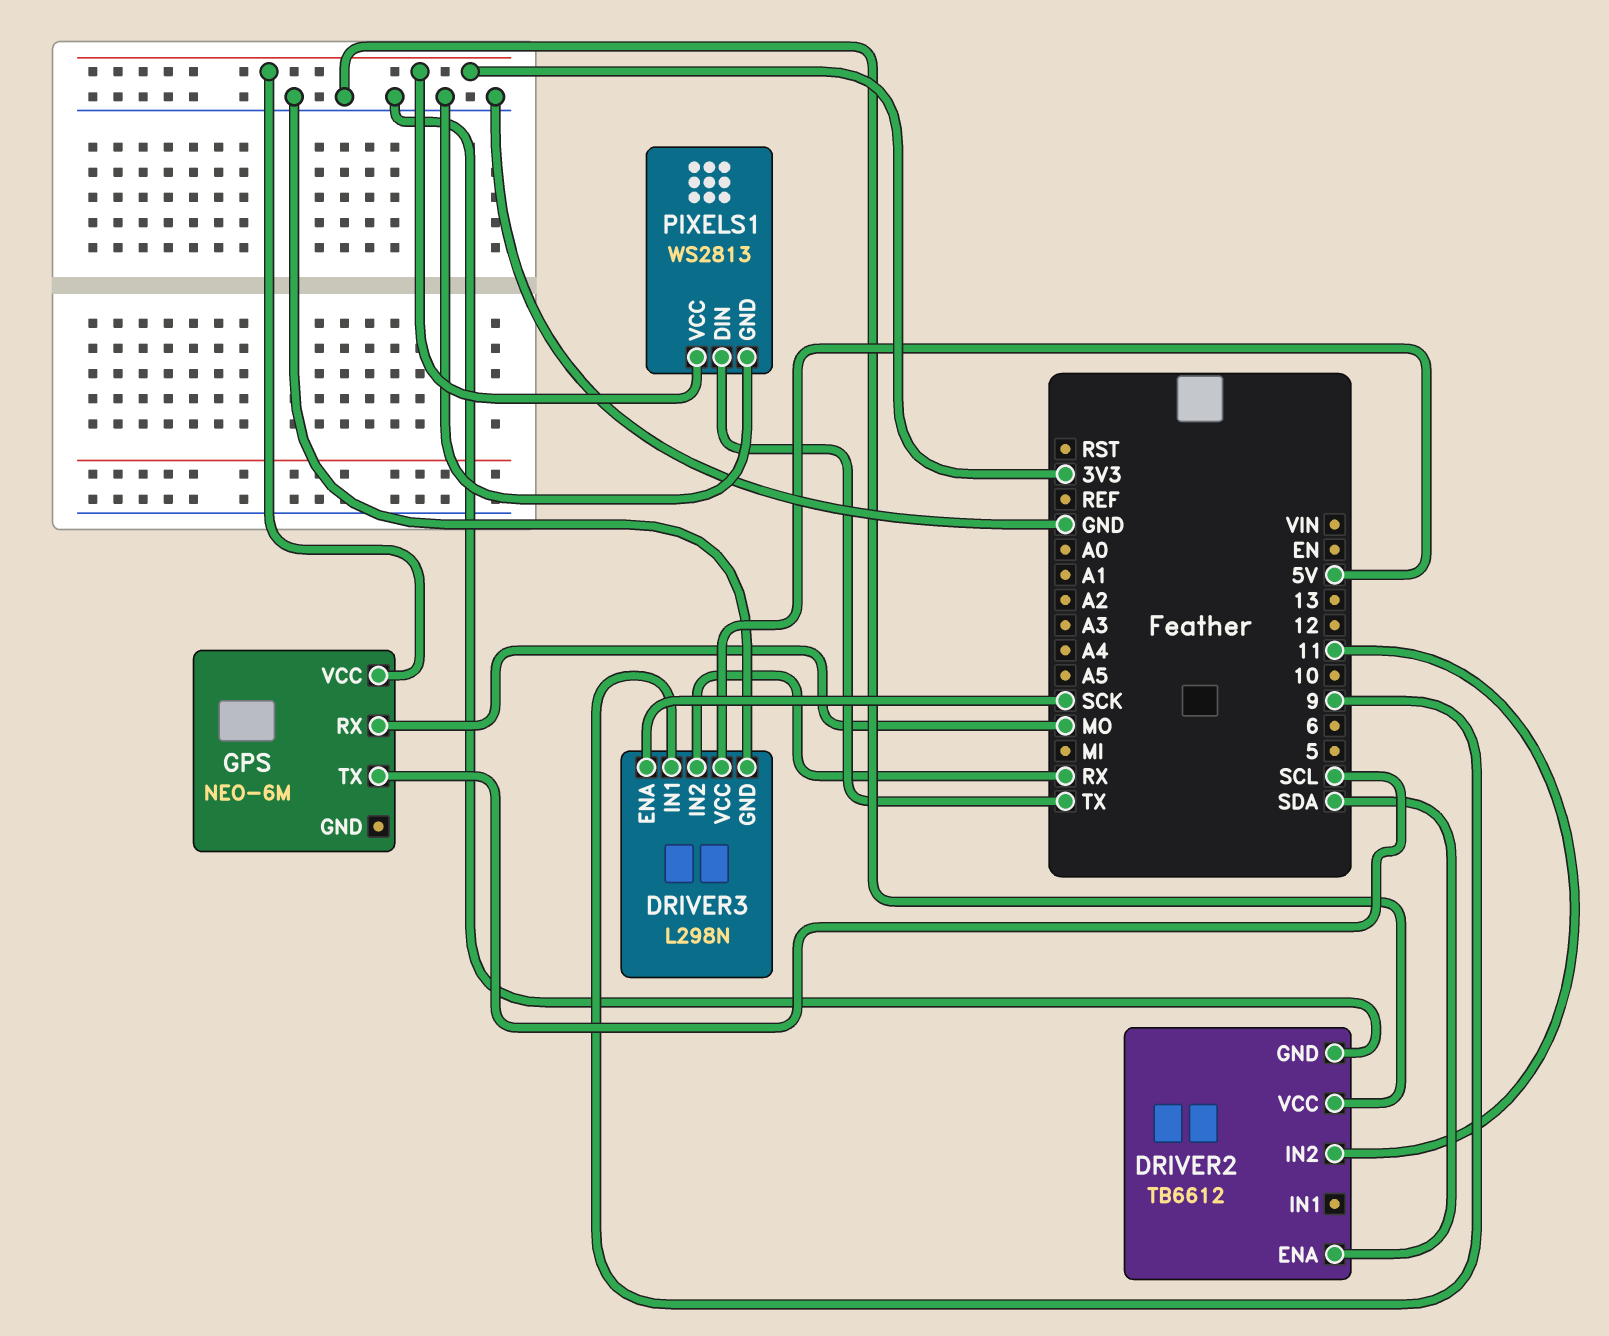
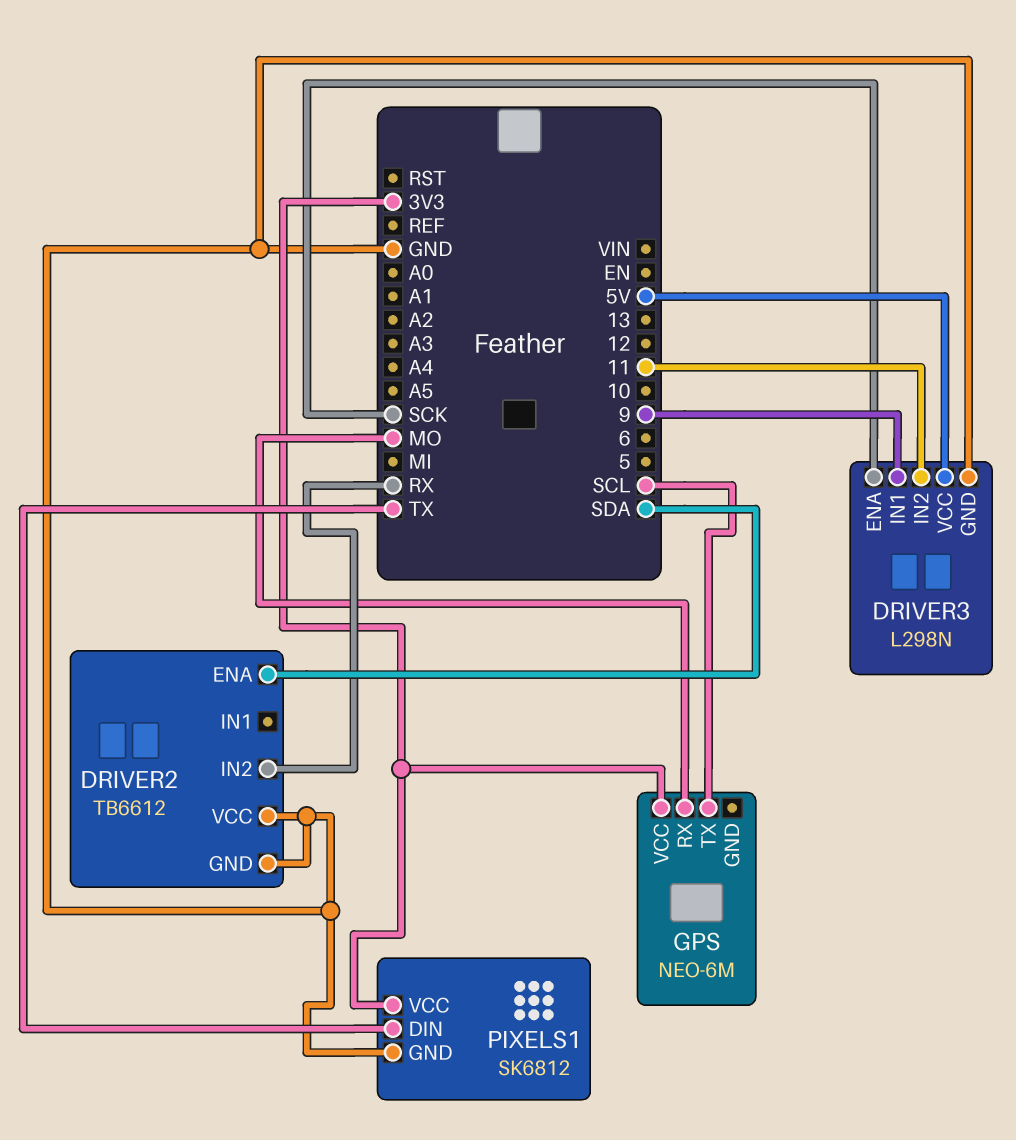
DRIVER2 pin IN2: 11 -> RX
DRIVER3 pin IN2: RX -> 11
PIXELS1: WS2813 -> SK6812

